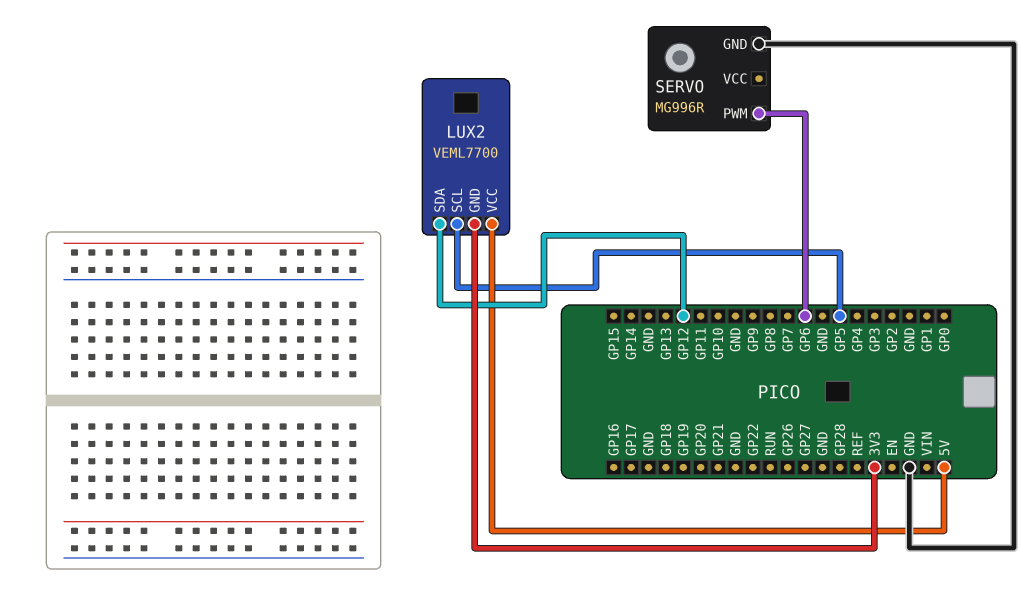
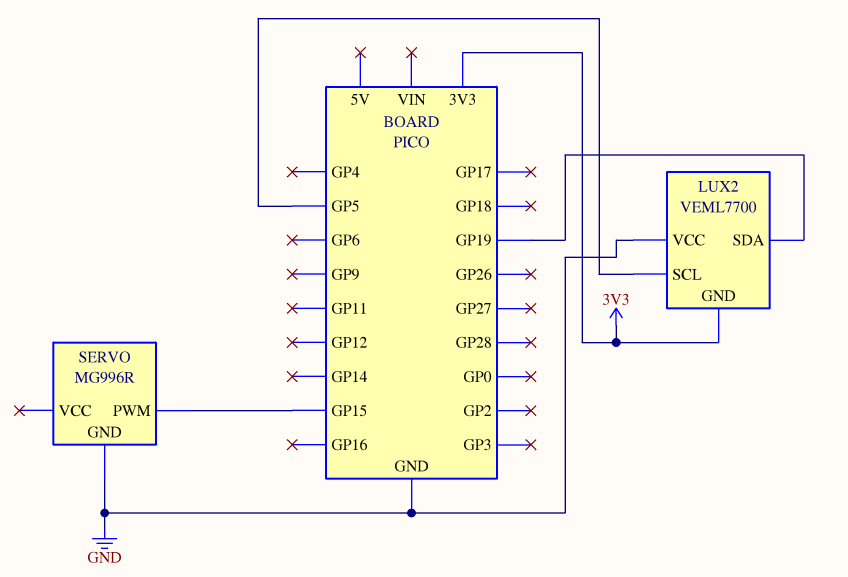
LUX2 pin SDA: GP12 -> GP19
LUX2 pin VCC: 5V -> GND
SERVO pin PWM: GP6 -> GP15

